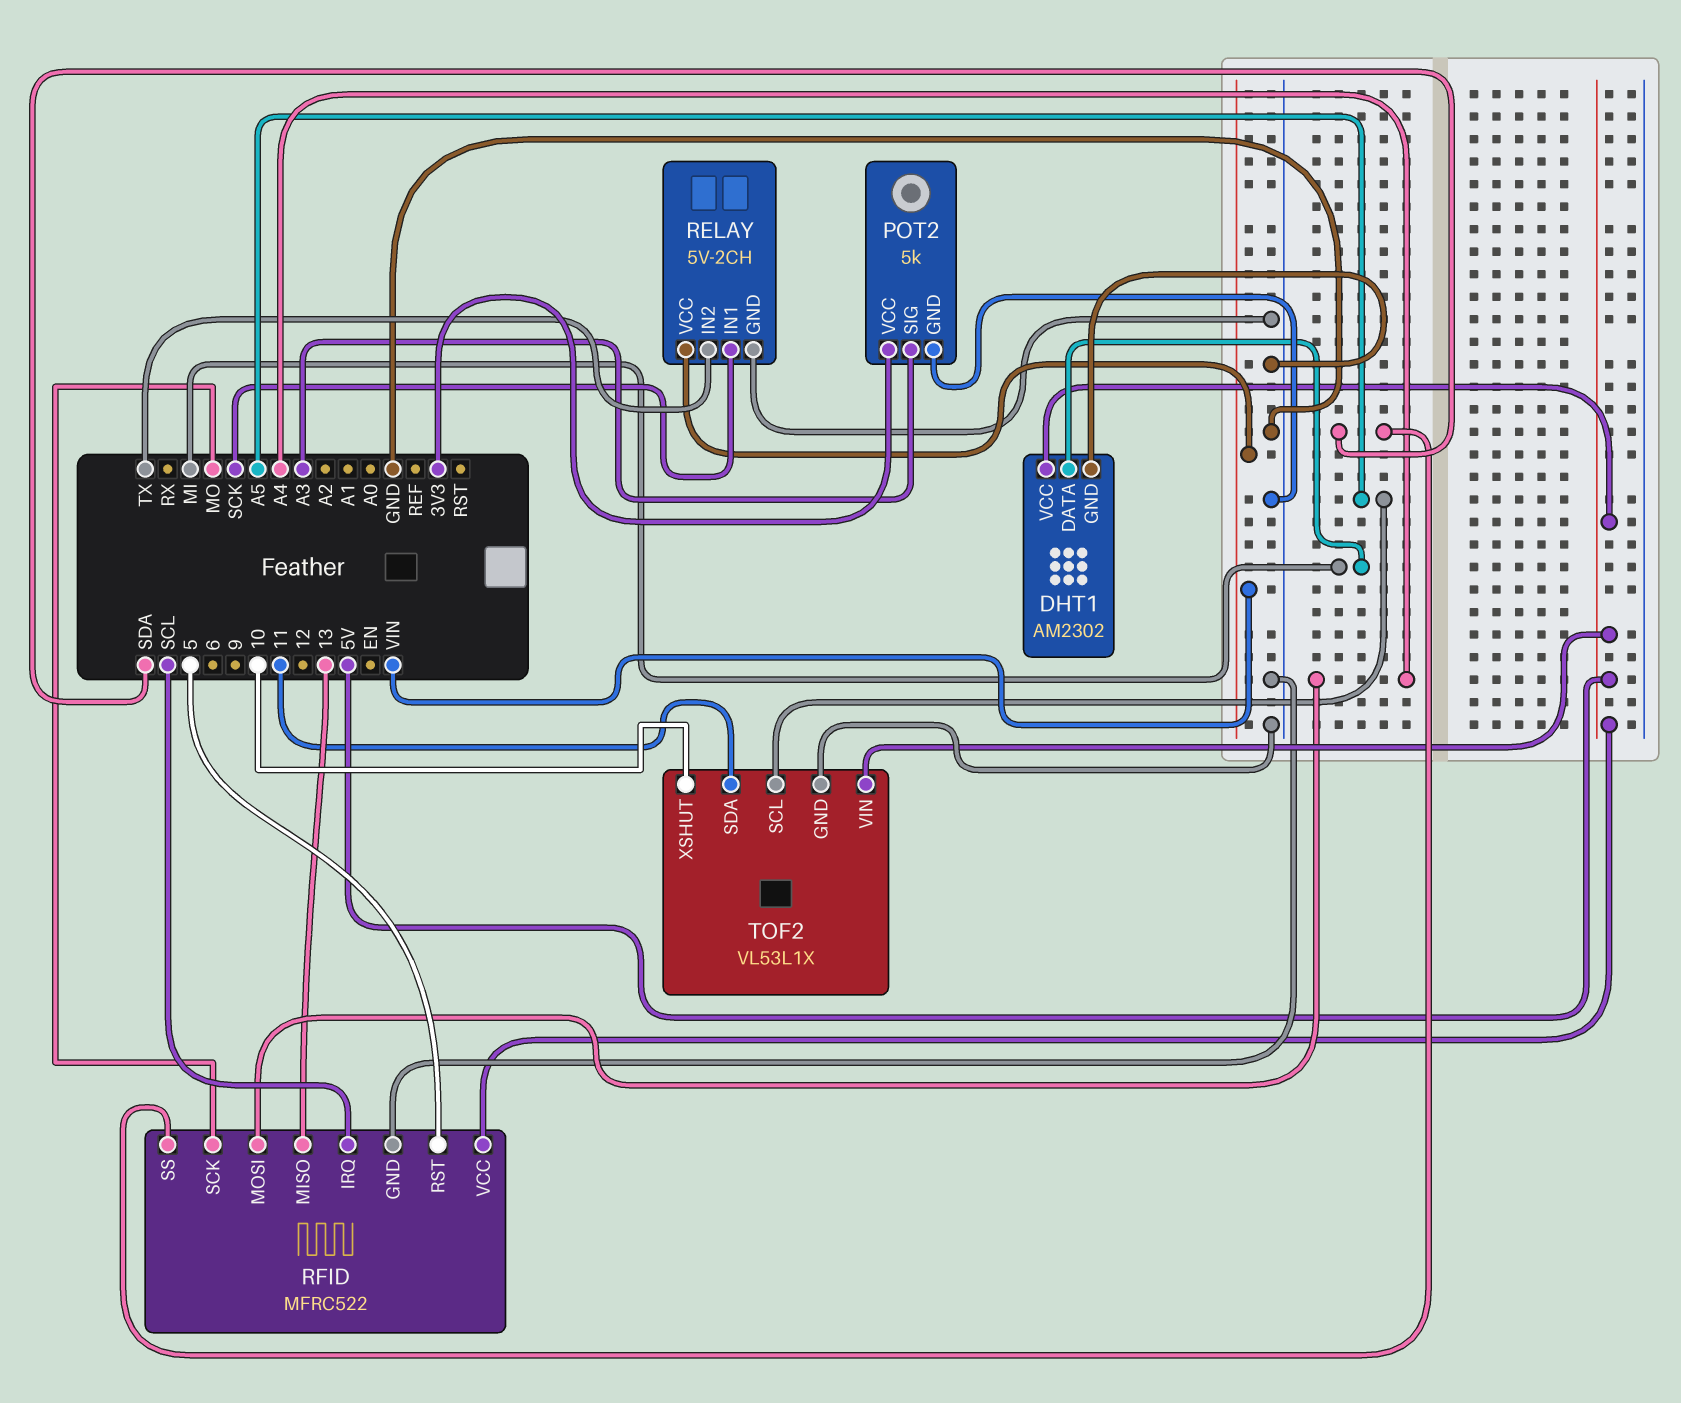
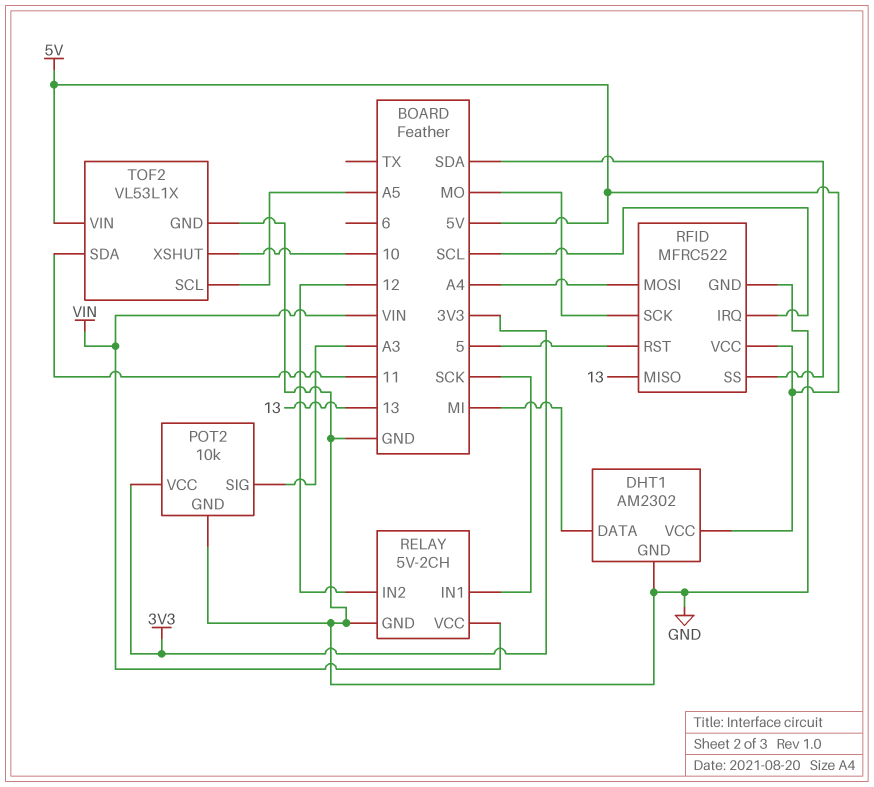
POT2: 5k -> 10k
RELAY pin IN2: TX -> 12

